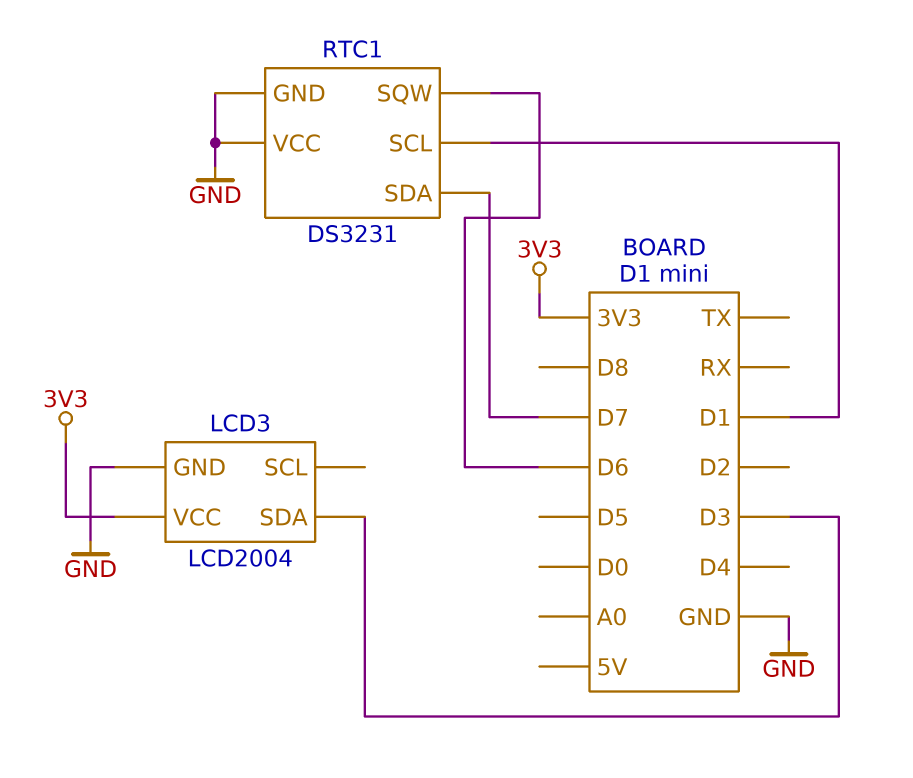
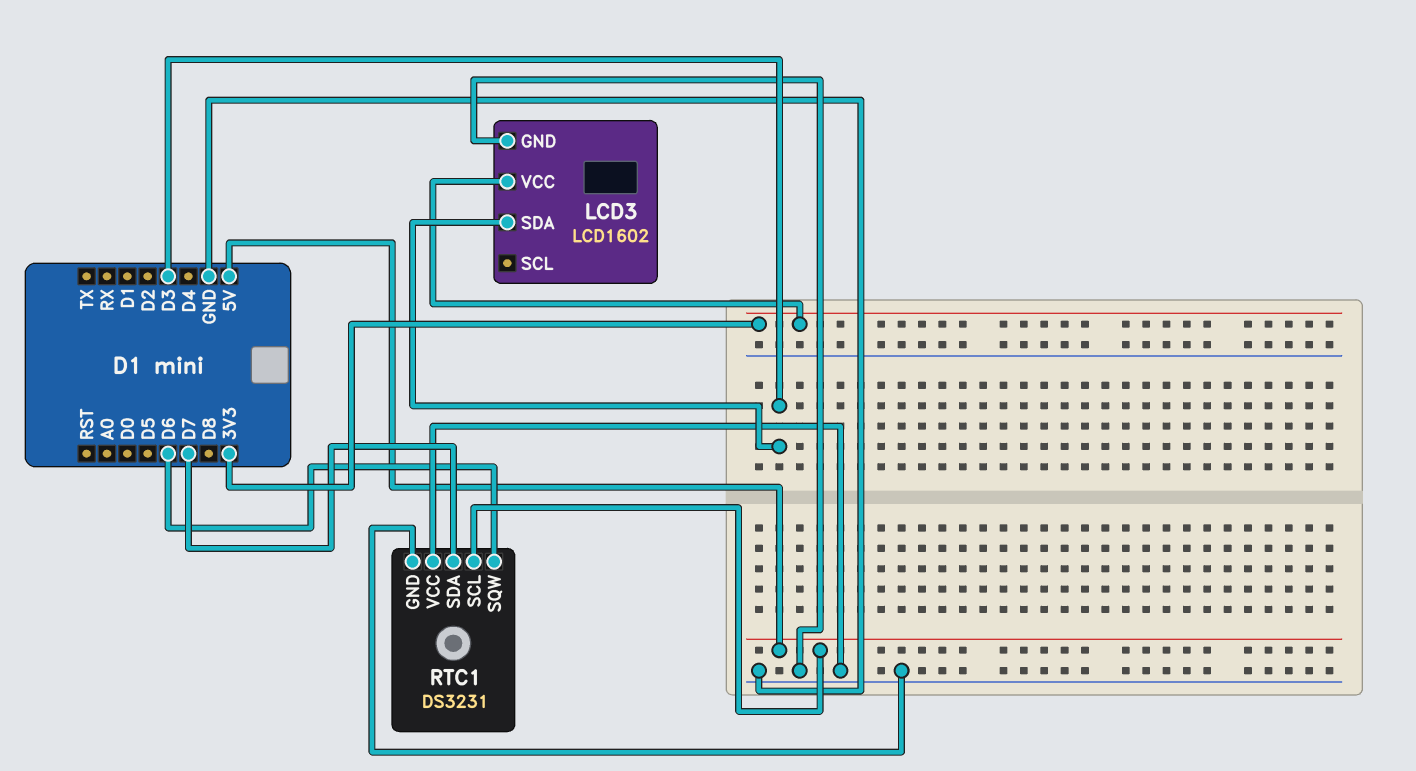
LCD3: LCD2004 -> LCD1602
RTC1 pin SCL: D1 -> 5V

